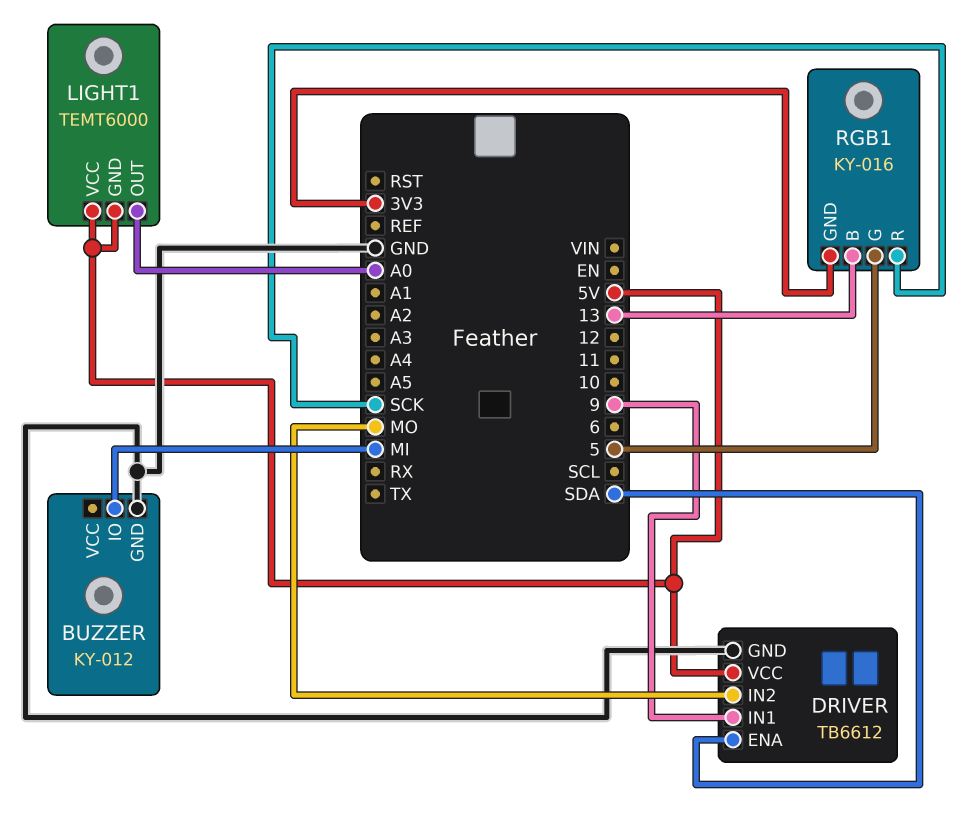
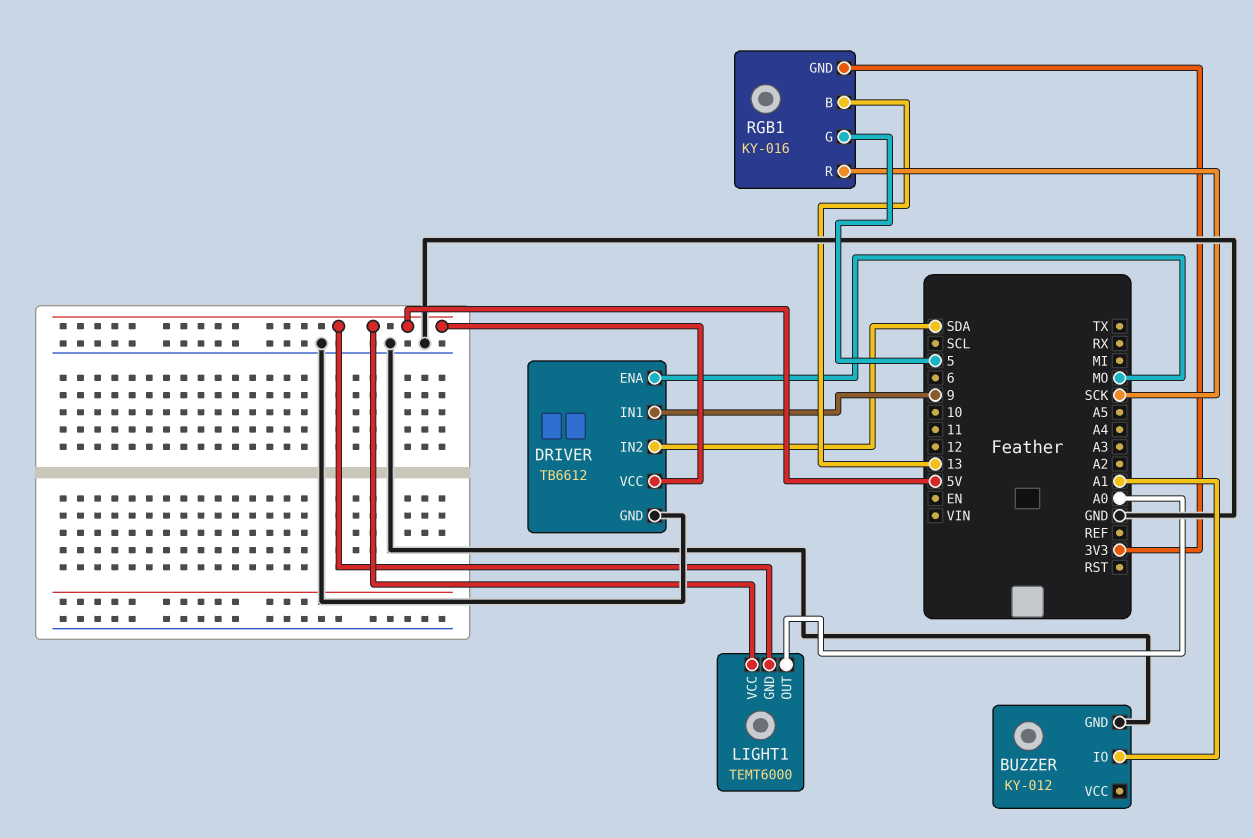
BUZZER pin IO: MI -> A1
DRIVER pin ENA: SDA -> MO
DRIVER pin IN2: MO -> SDA

